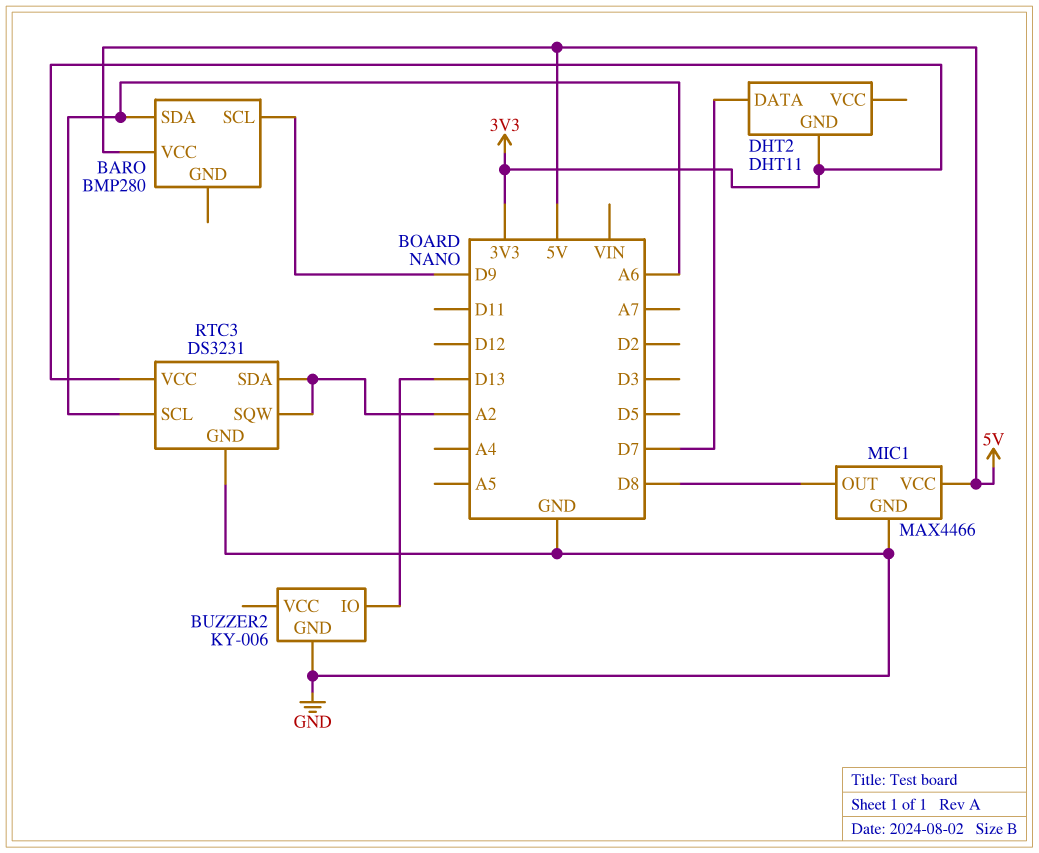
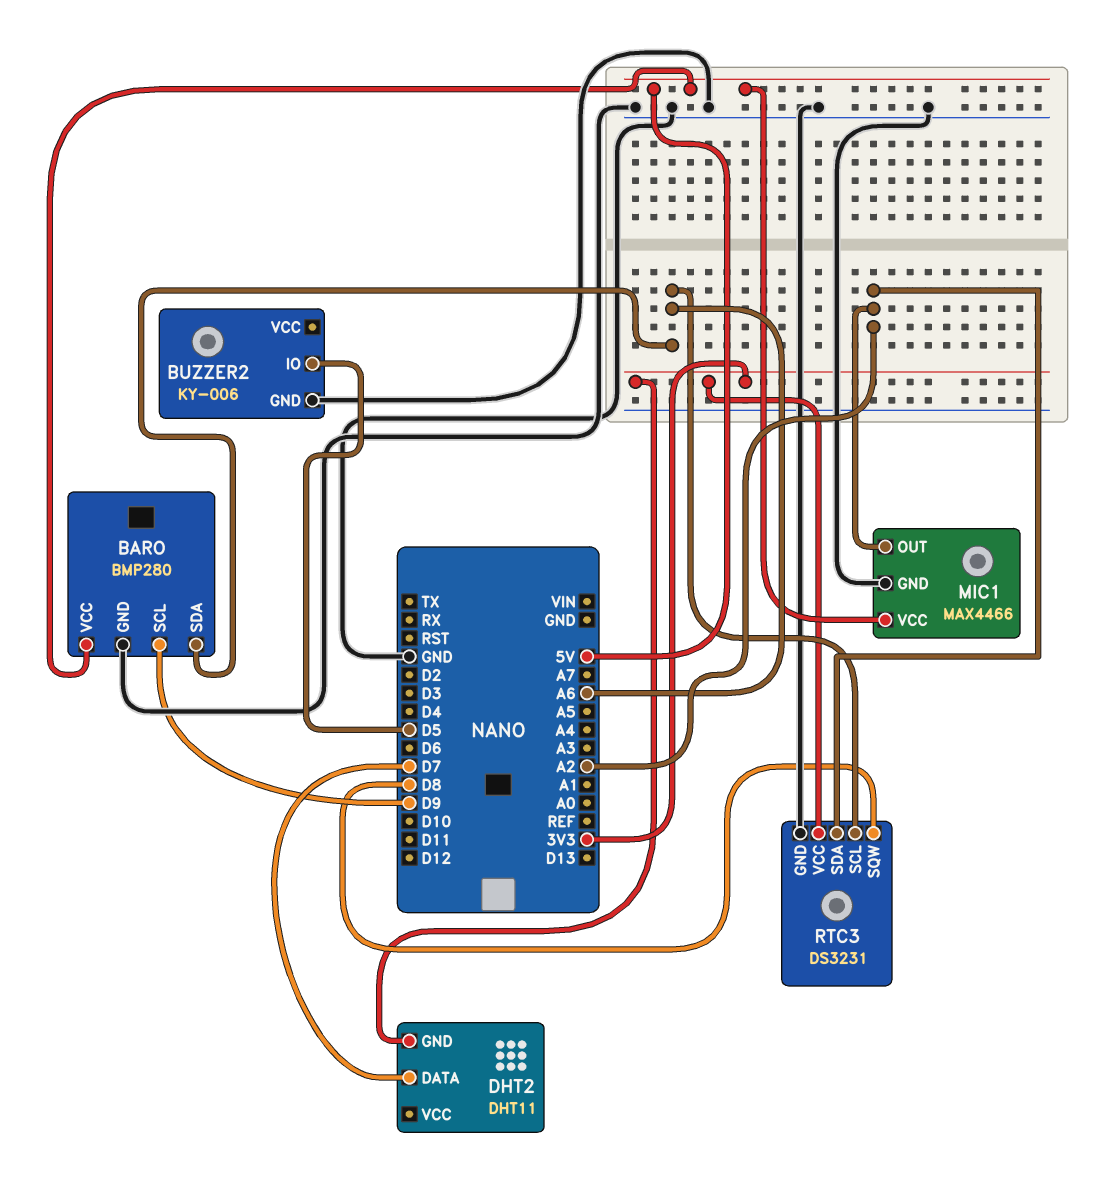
BARO pin GND: none -> GND
BUZZER2 pin IO: D13 -> D5
MIC1 pin OUT: D8 -> A2
RTC3 pin SQW: A2 -> D8

